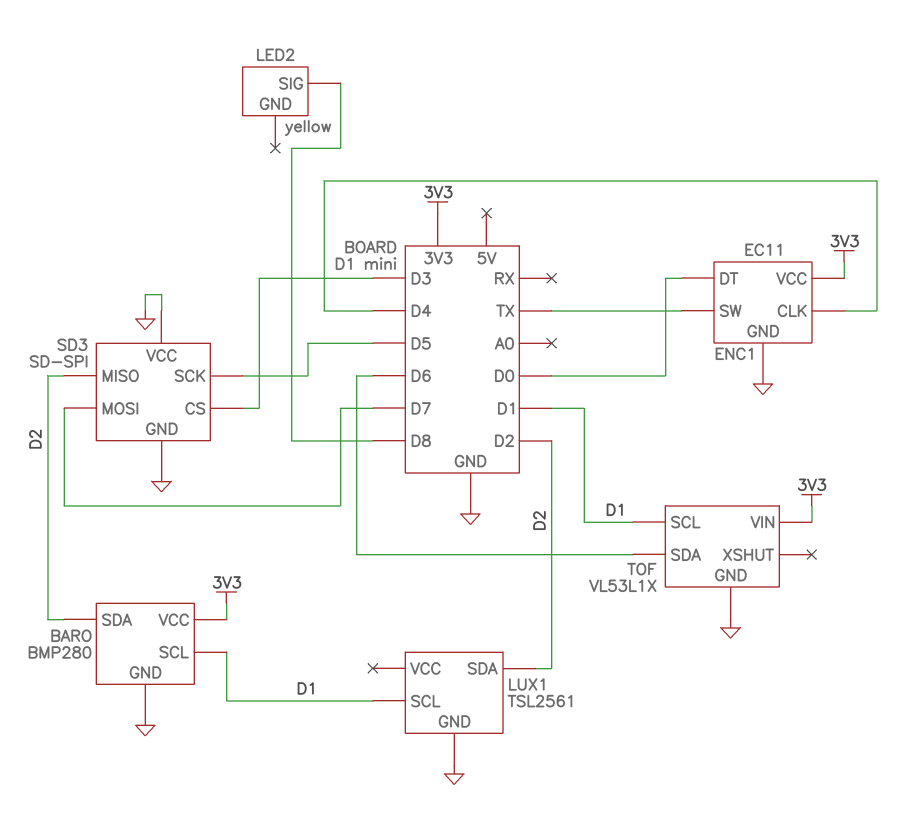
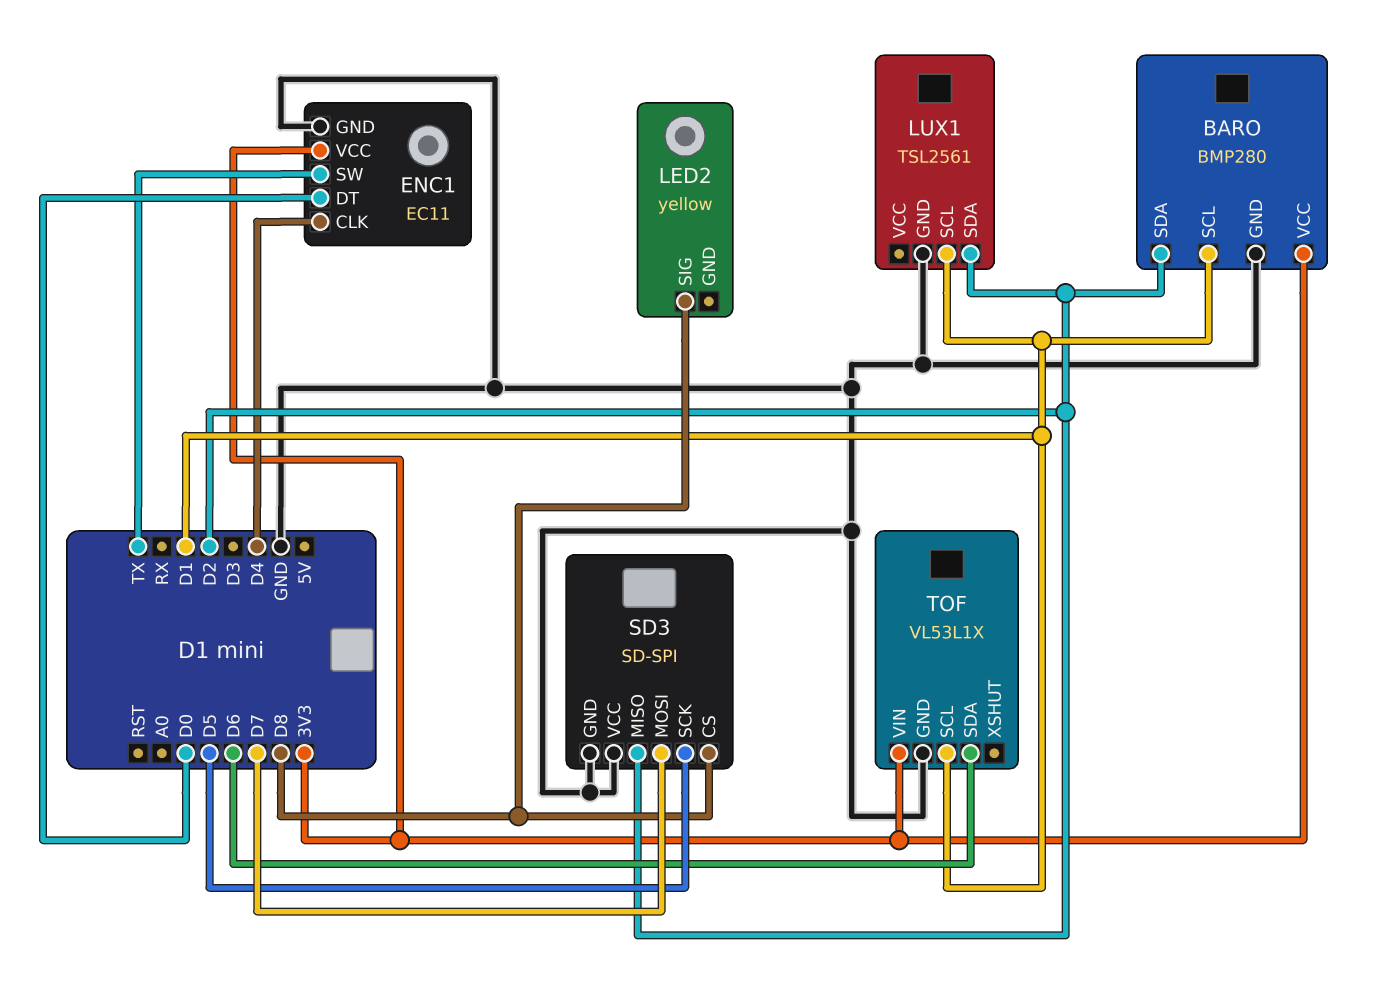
SD3 pin CS: D3 -> D8

